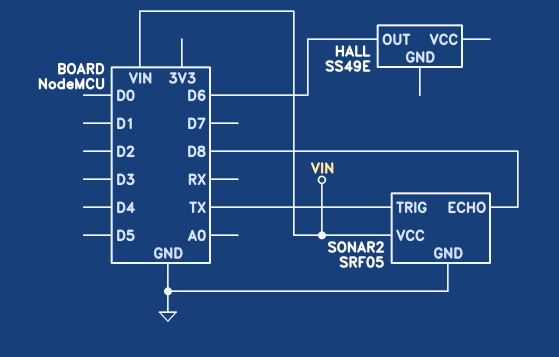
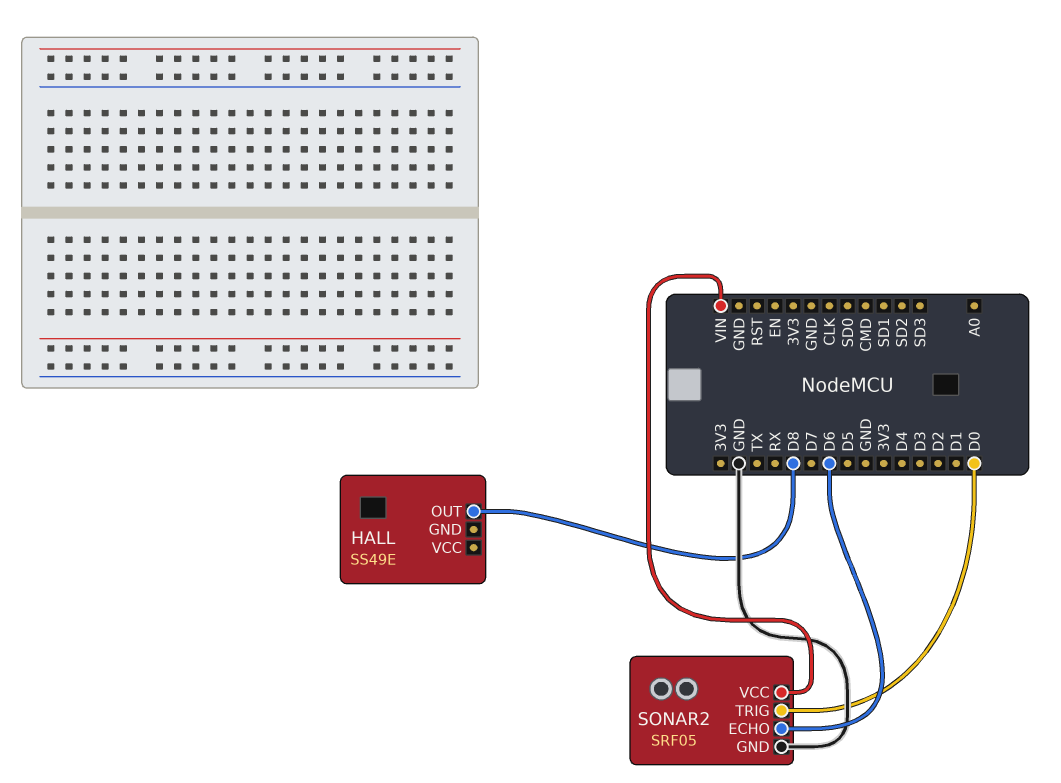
HALL pin OUT: D6 -> D8
SONAR2 pin ECHO: D8 -> D6
SONAR2 pin TRIG: TX -> D0

